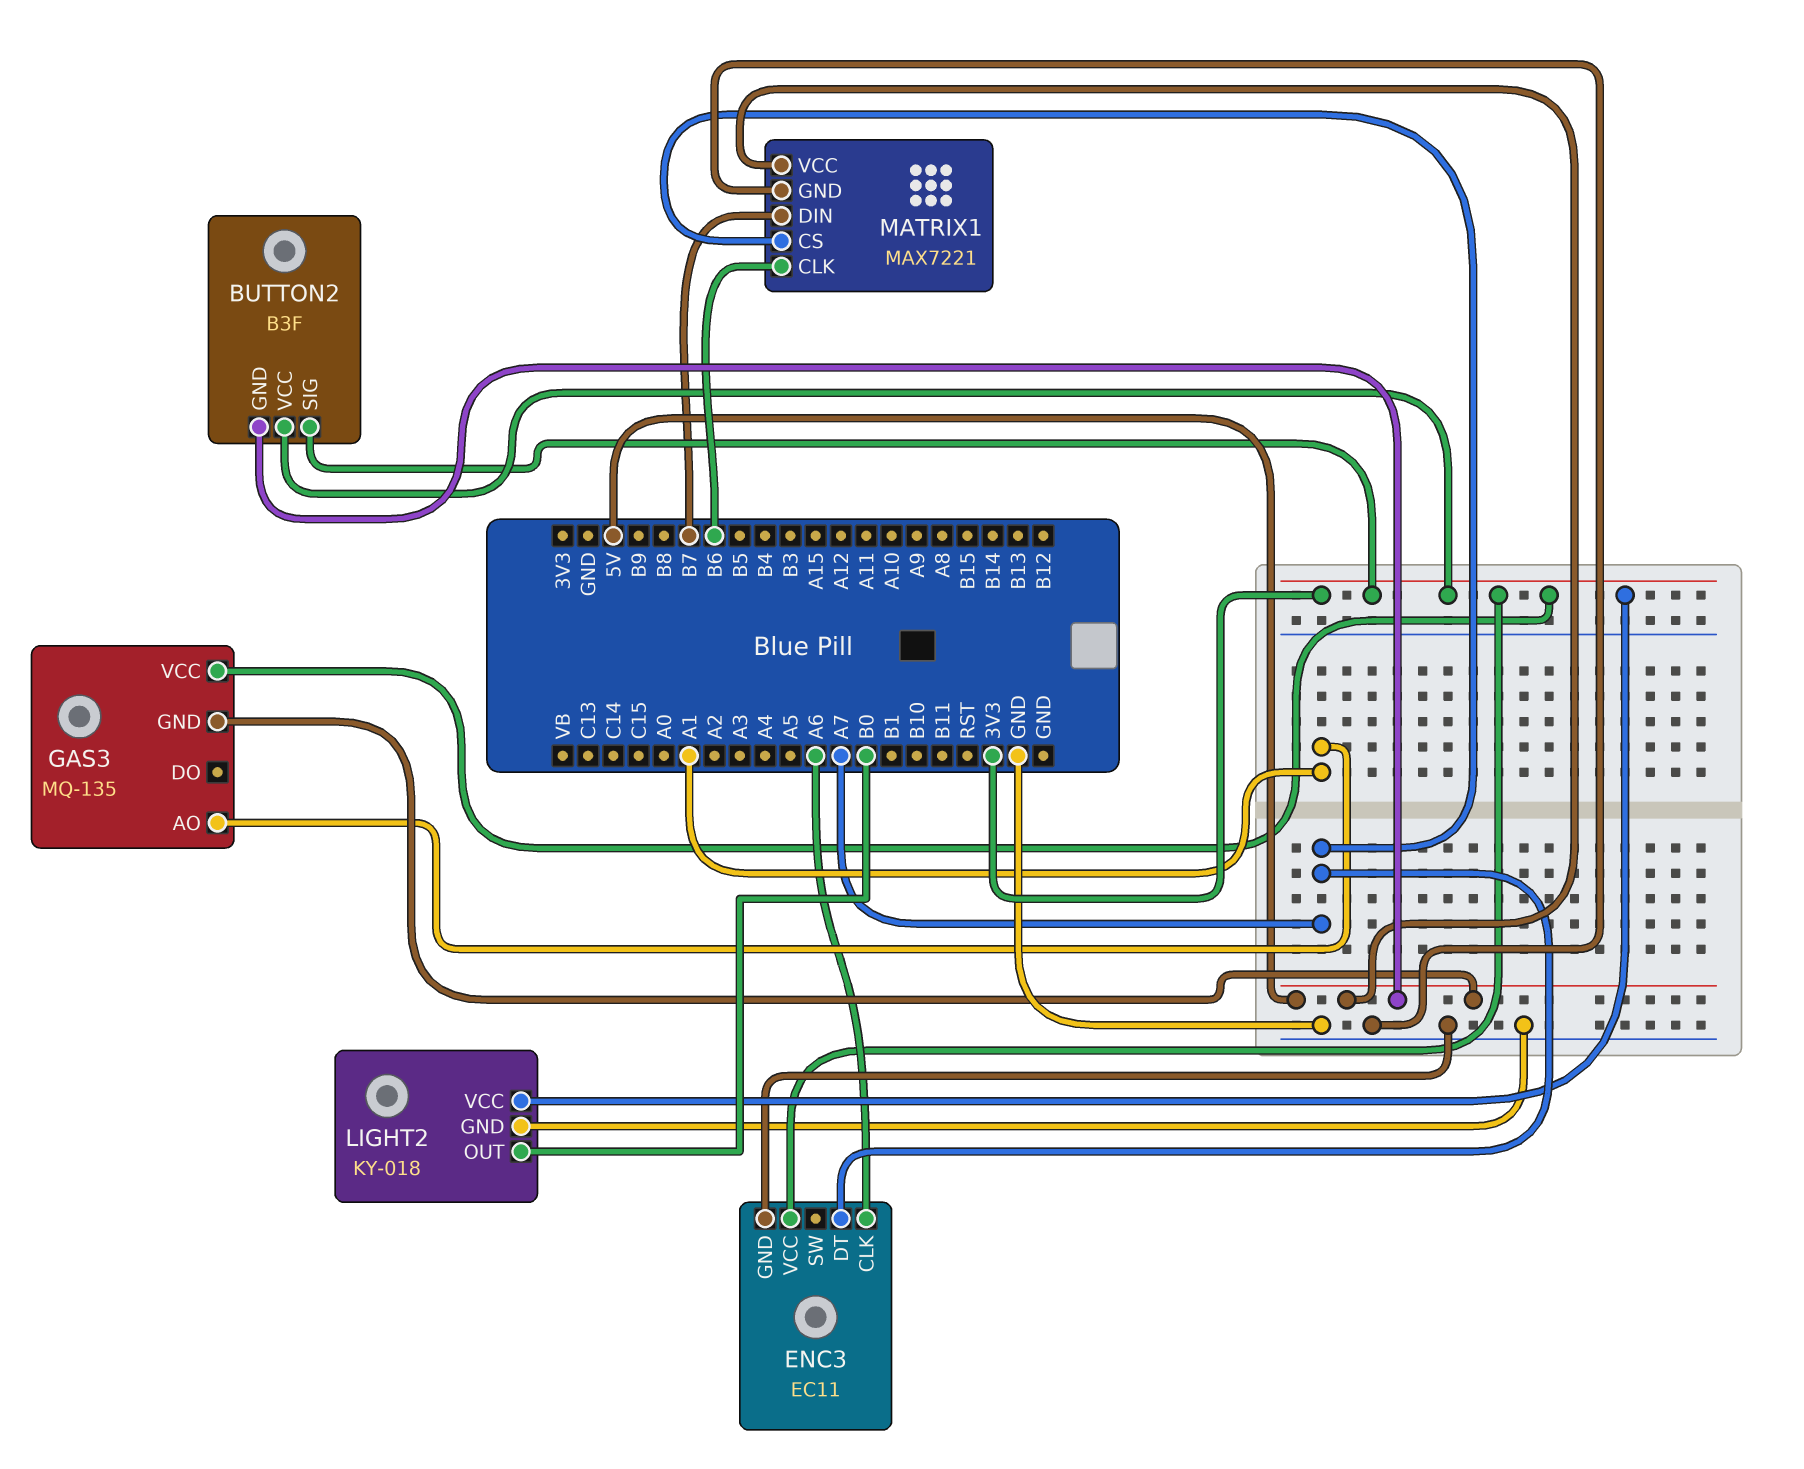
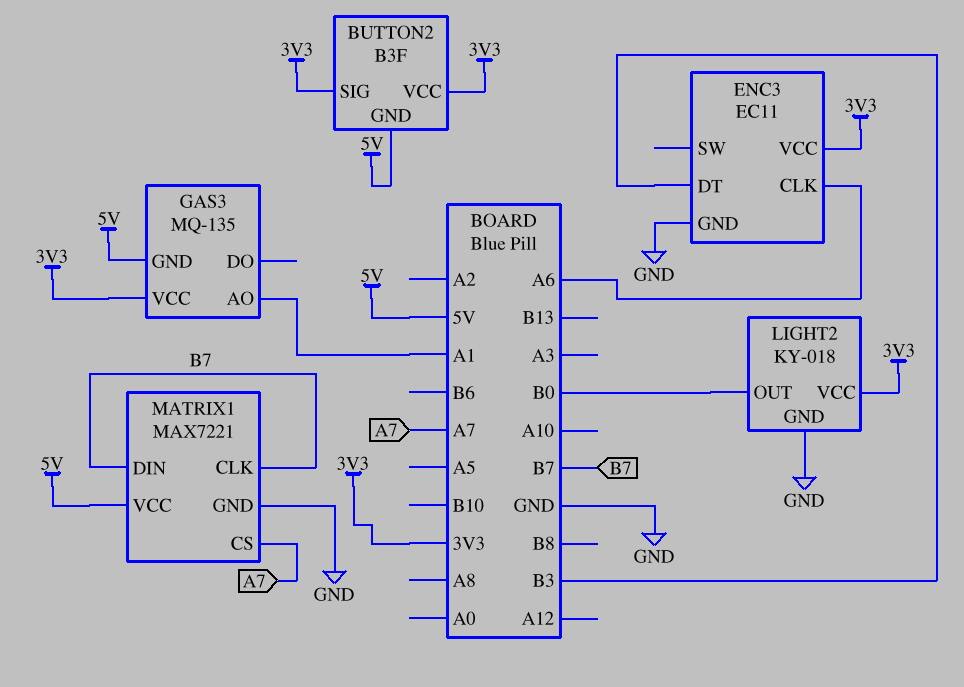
ENC3 pin DT: A7 -> B3
MATRIX1 pin CLK: B6 -> B7

